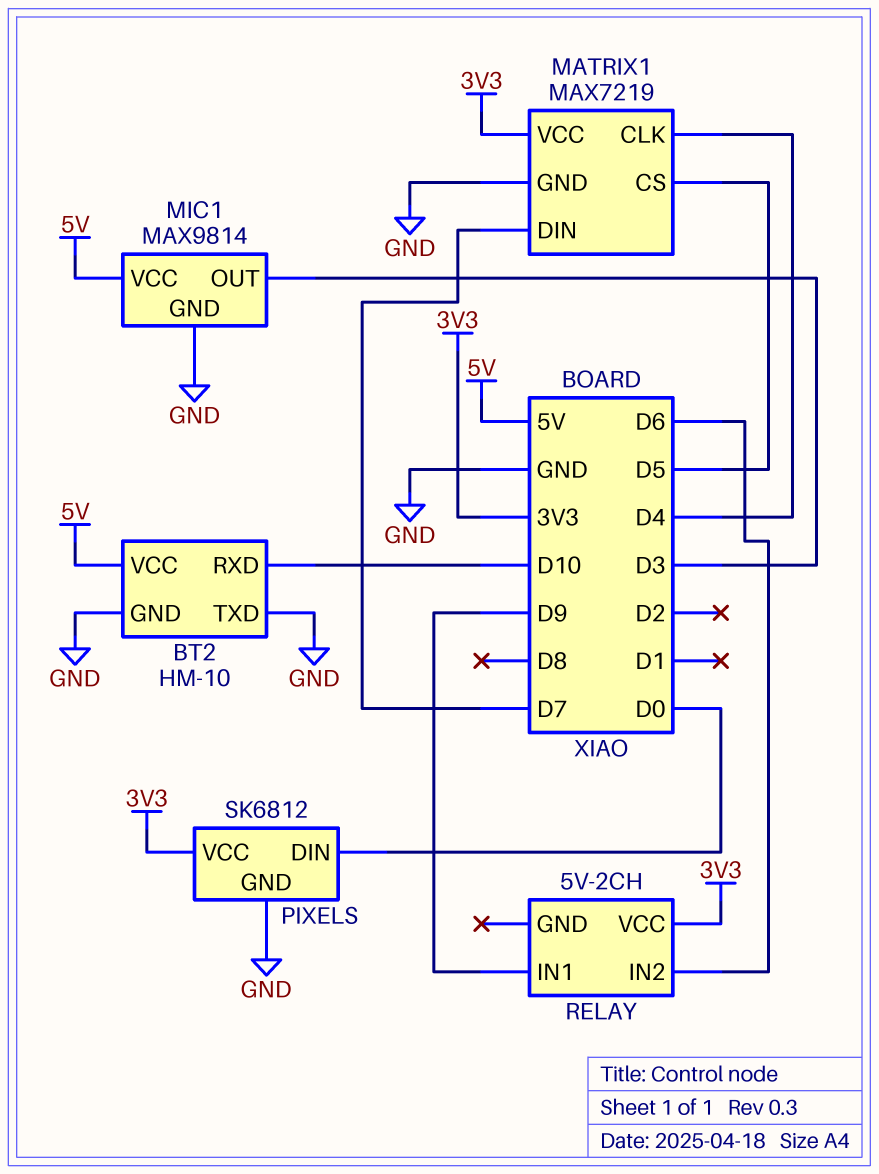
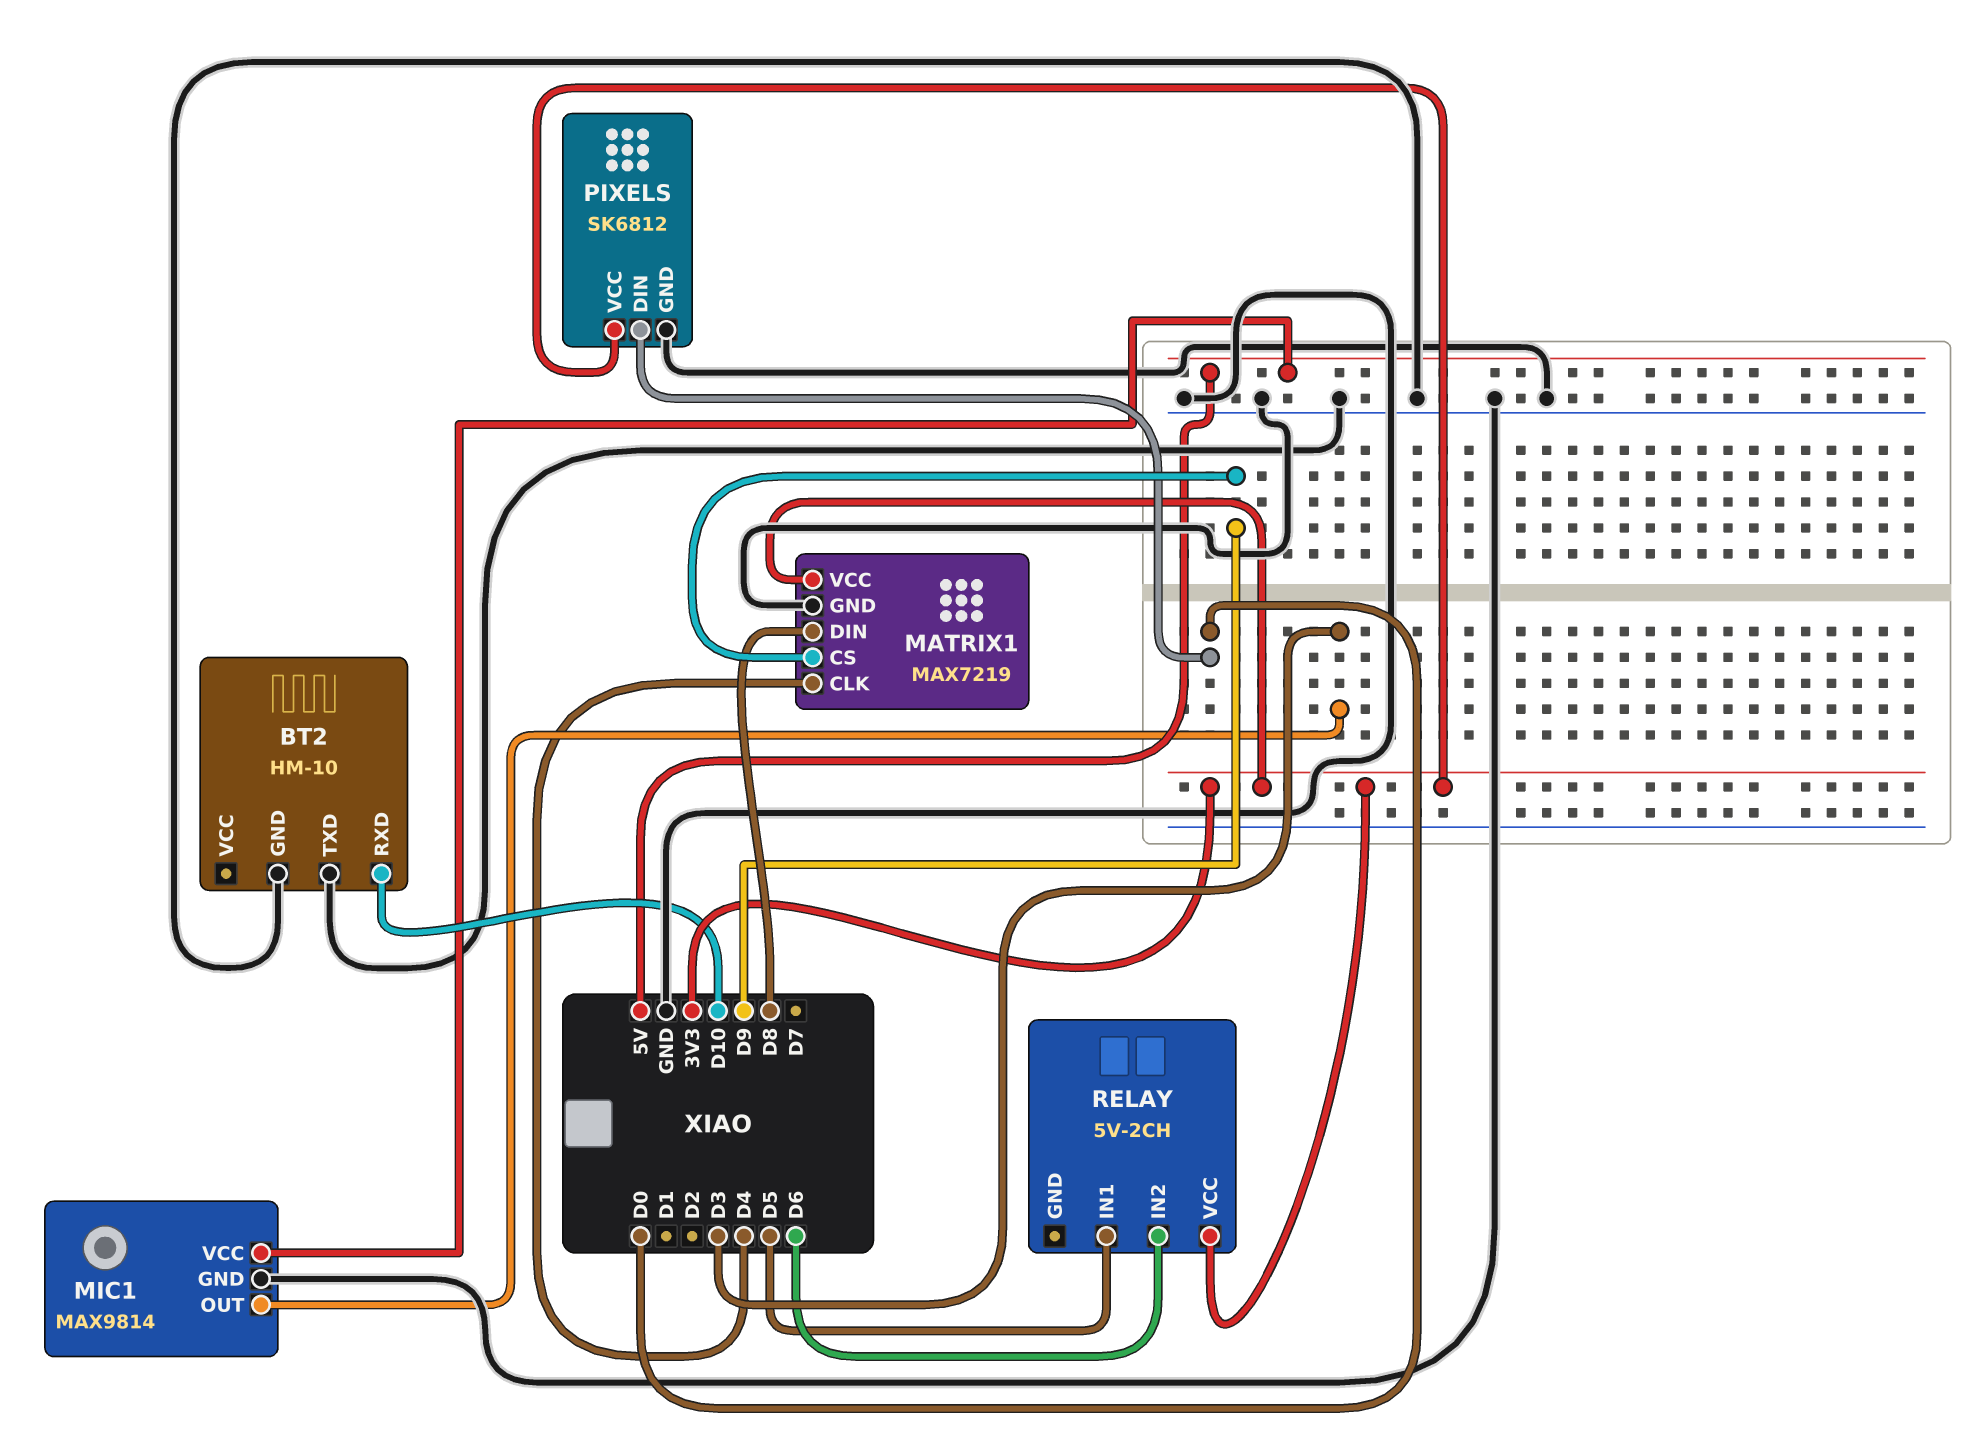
BT2 pin VCC: 5V -> none
MATRIX1 pin CS: D5 -> D9
MATRIX1 pin DIN: D7 -> D8
RELAY pin IN1: D9 -> D5

